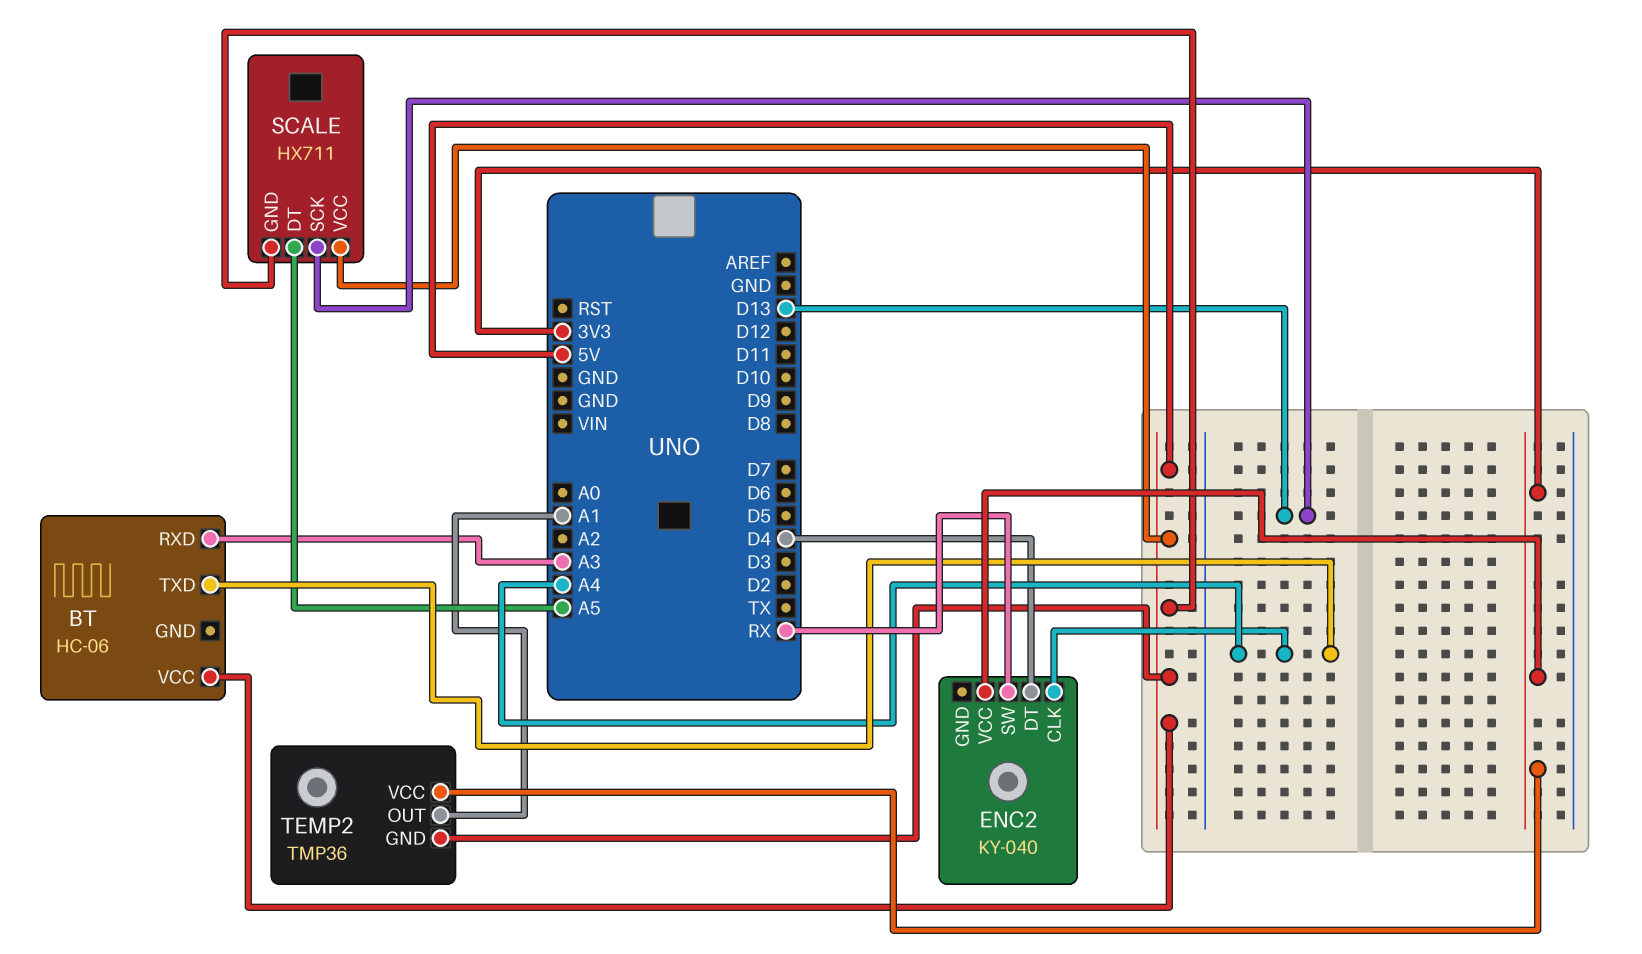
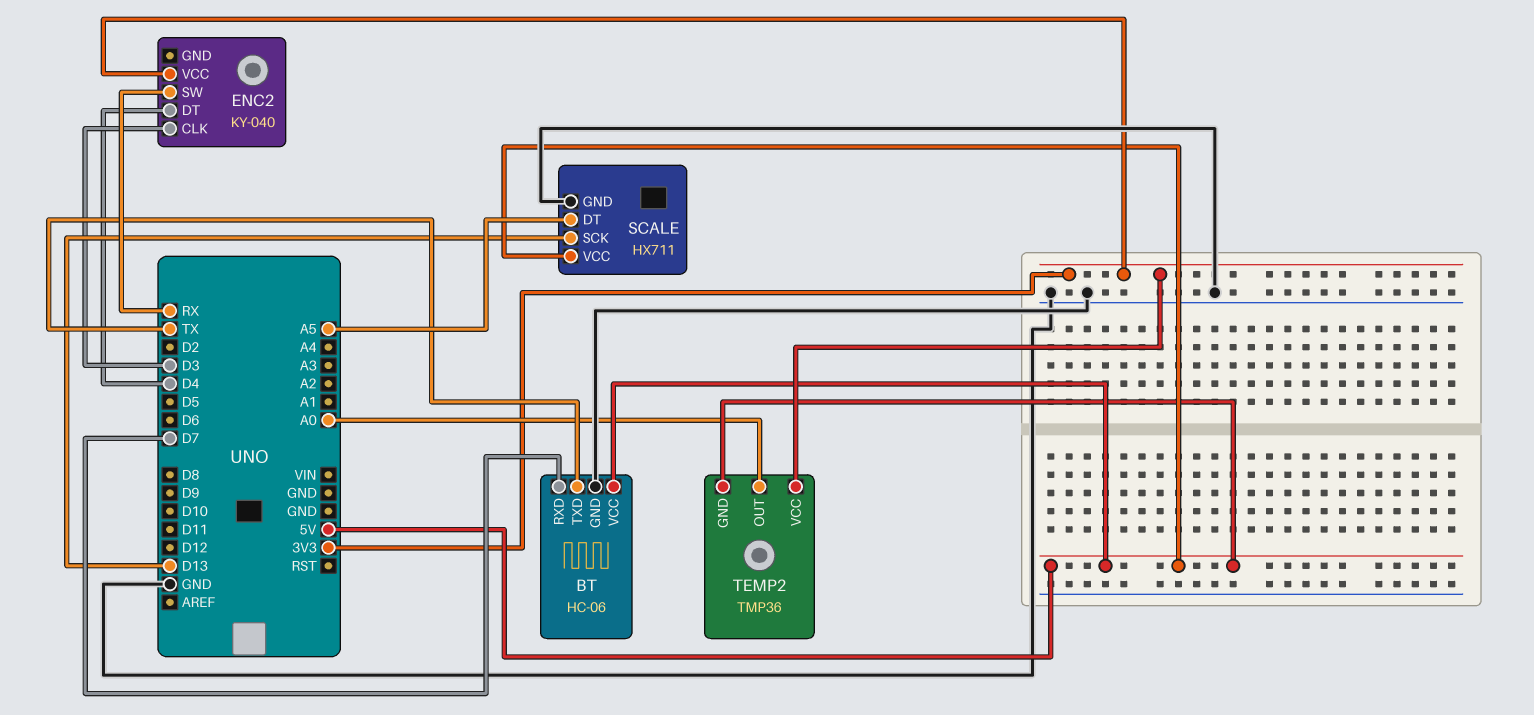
BT pin GND: none -> GND
BT pin RXD: A3 -> D7
BT pin TXD: A4 -> TX
ENC2 pin CLK: A4 -> D3
SCALE pin GND: 5V -> GND
TEMP2 pin OUT: A1 -> A0

